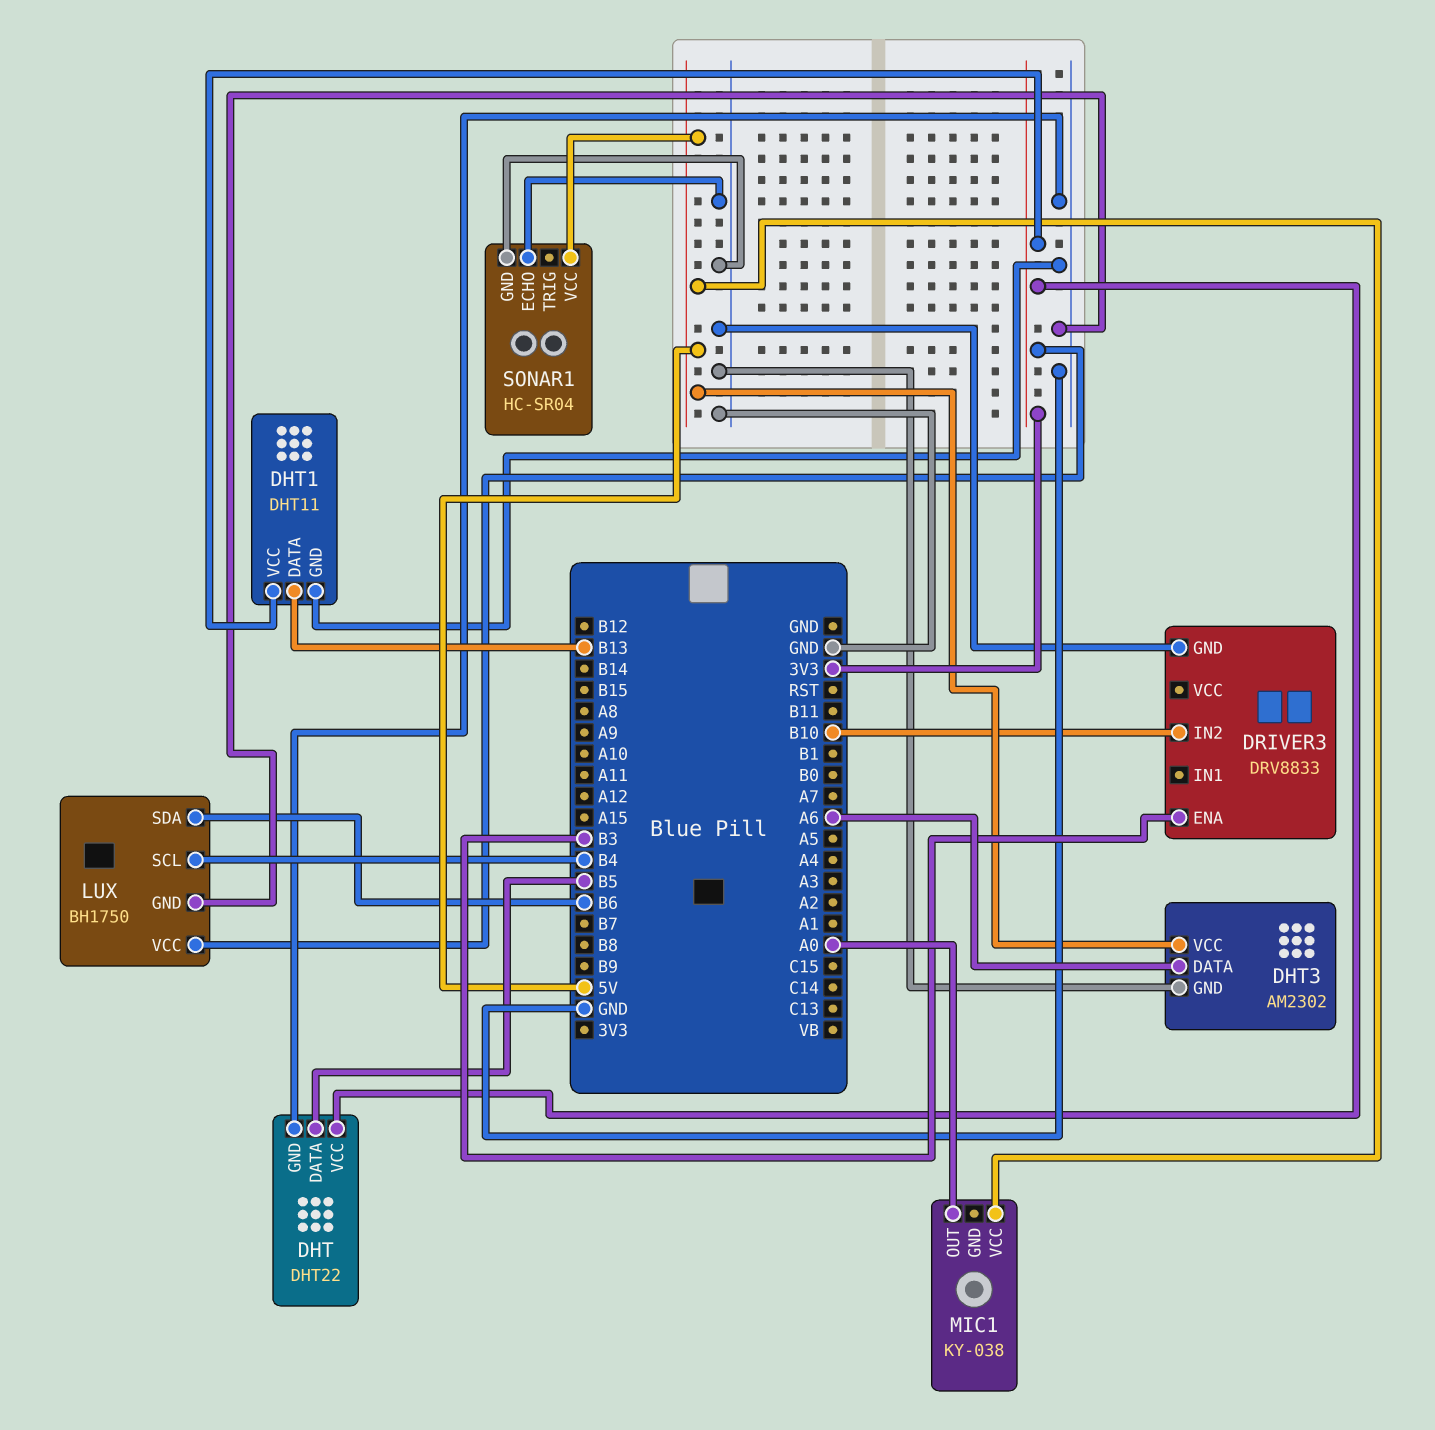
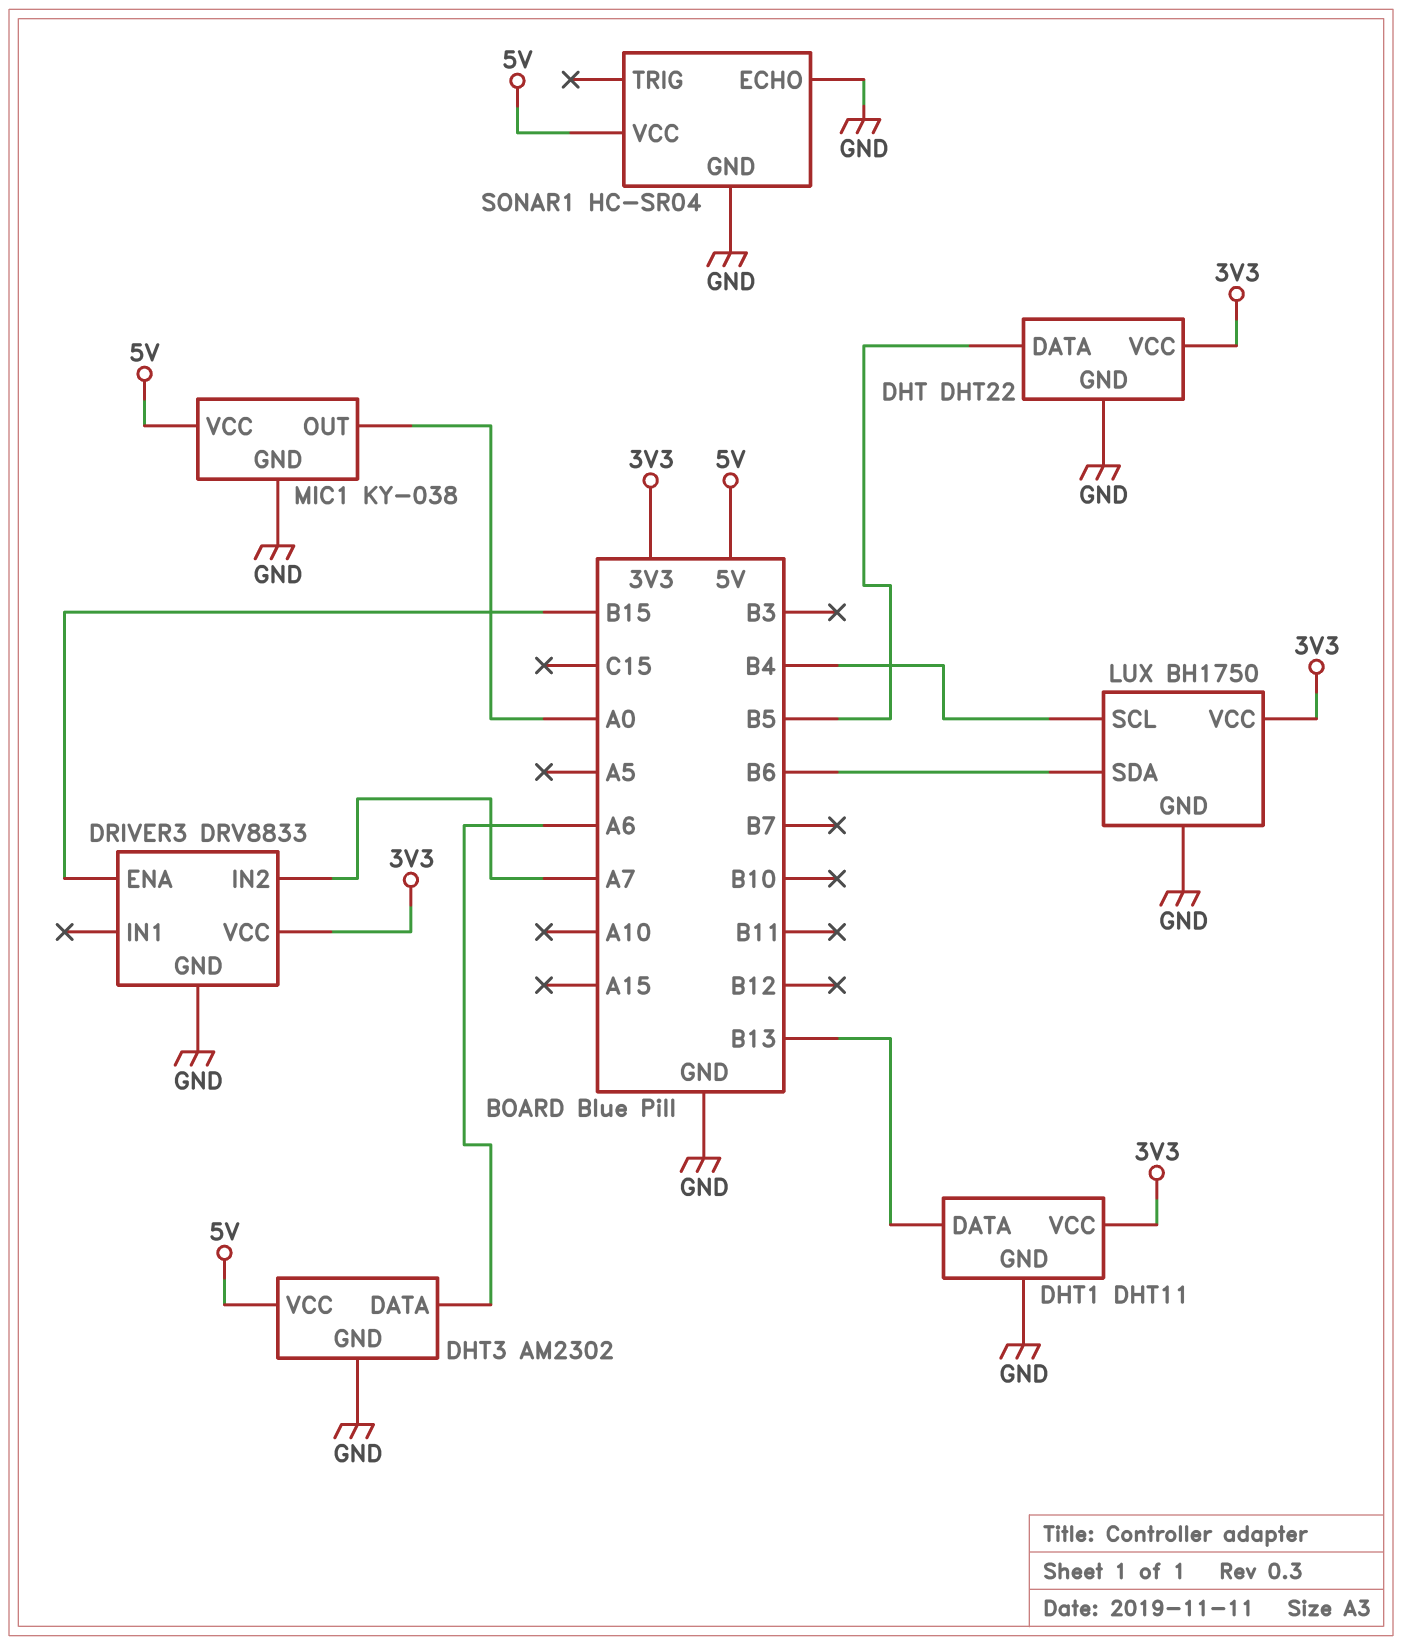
DRIVER3 pin ENA: B3 -> B15
DRIVER3 pin IN2: B10 -> A7
DRIVER3 pin VCC: none -> 3V3
MIC1 pin GND: none -> GND

